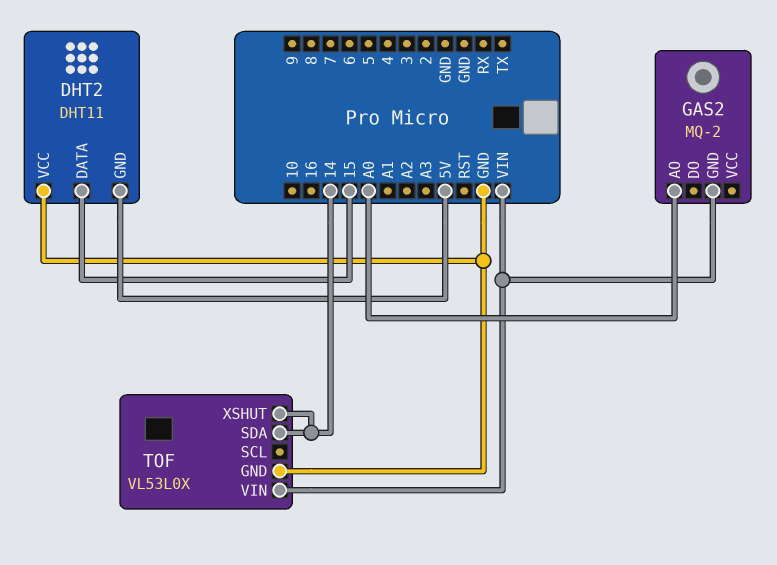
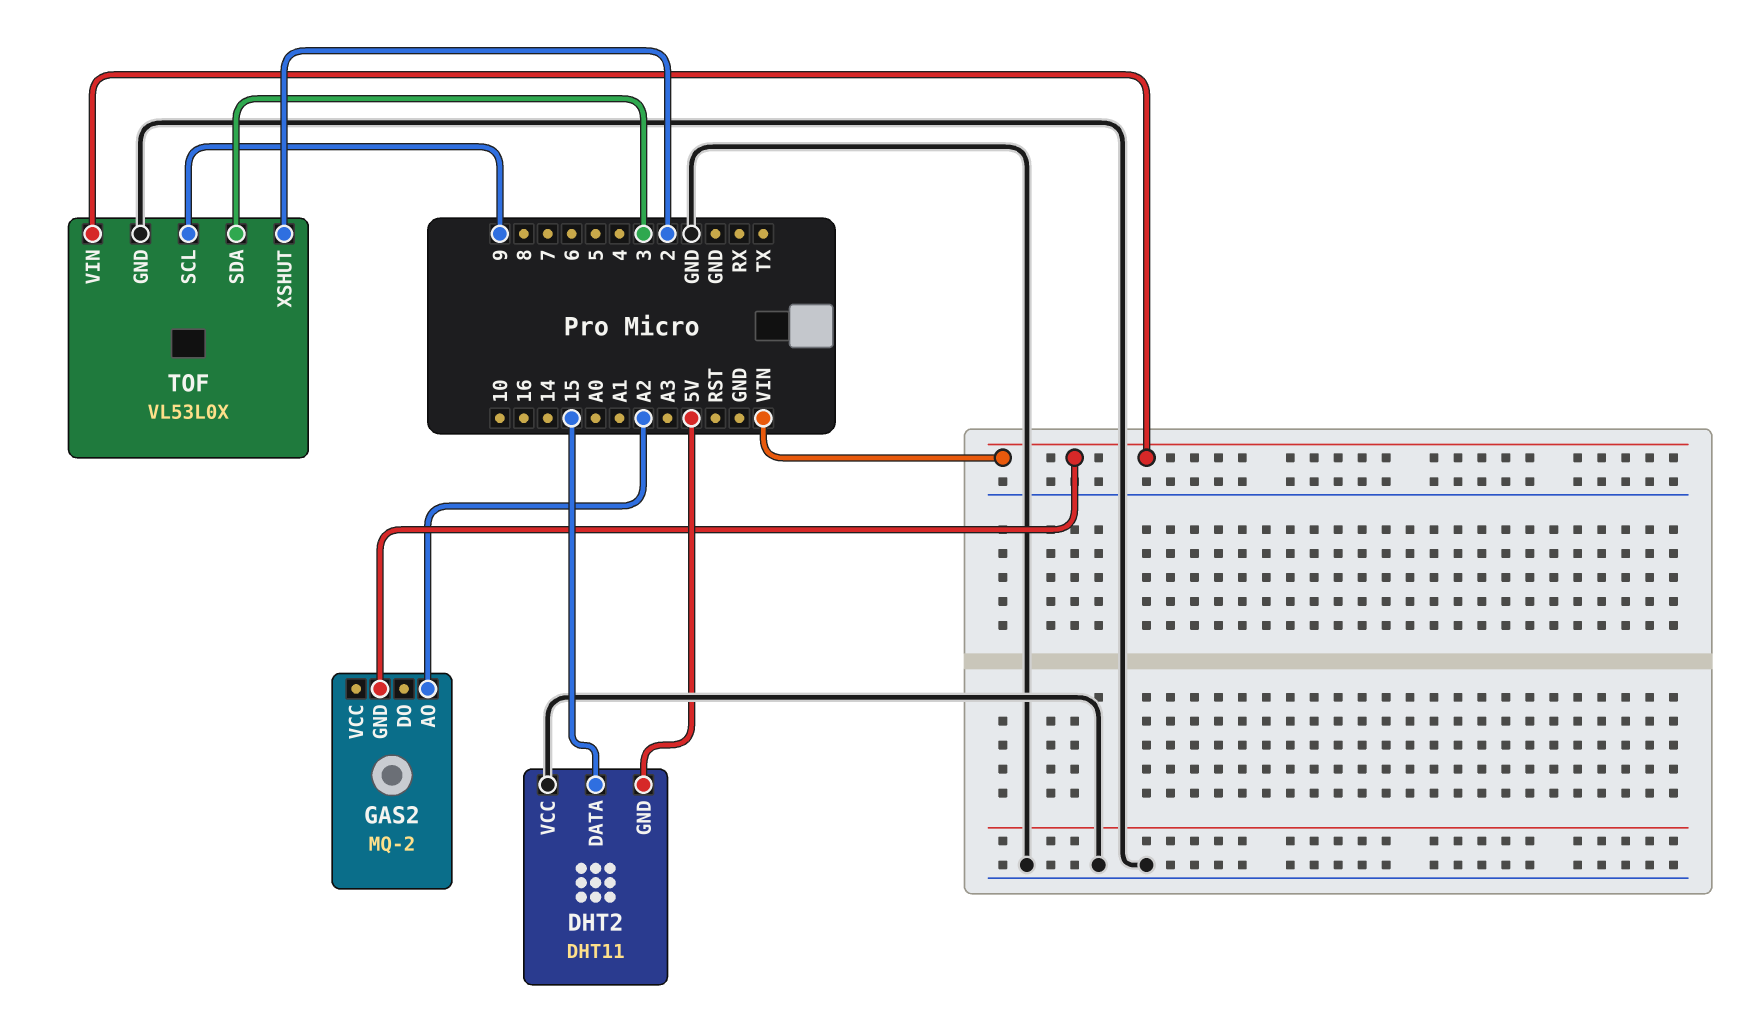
GAS2 pin AO: A0 -> A2
TOF pin SCL: none -> 9
TOF pin SDA: 14 -> 3
TOF pin XSHUT: 14 -> 2

